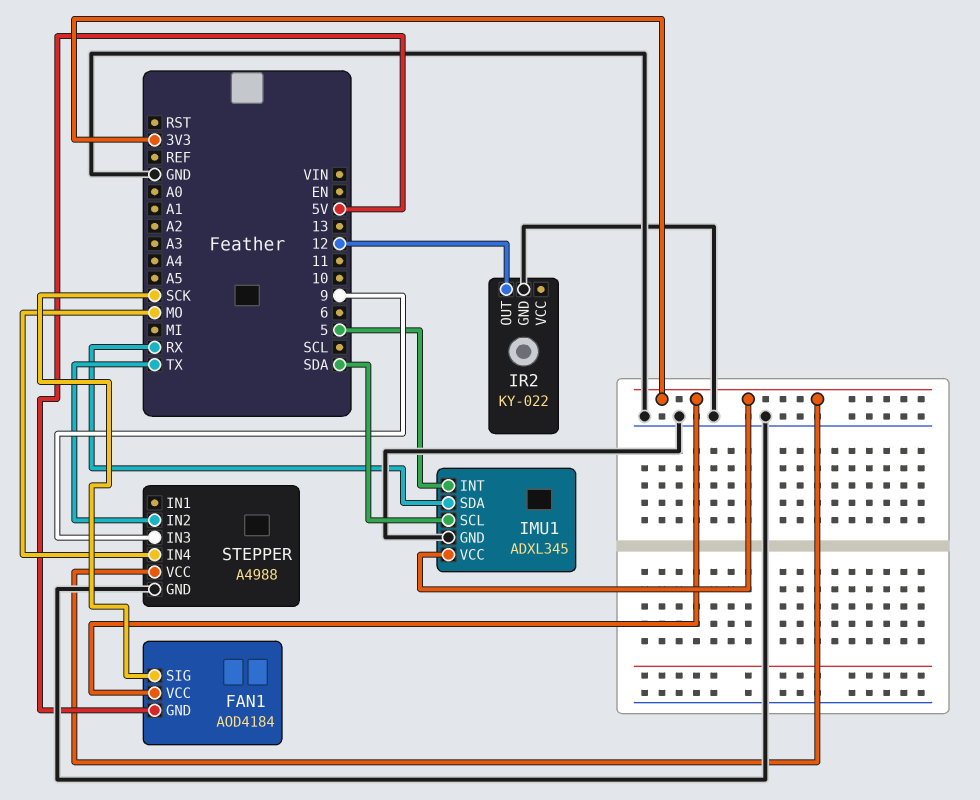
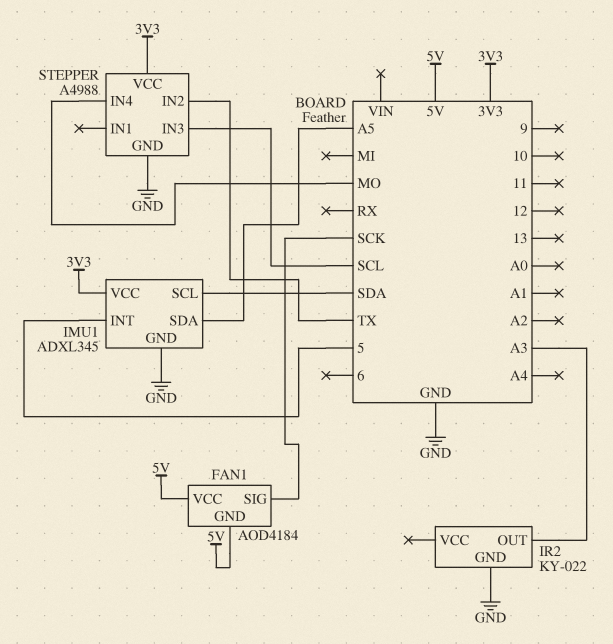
FAN1 pin VCC: 3V3 -> 5V
IMU1 pin SDA: RX -> A5
IR2 pin OUT: 12 -> A3
STEPPER pin IN3: 9 -> SCL

